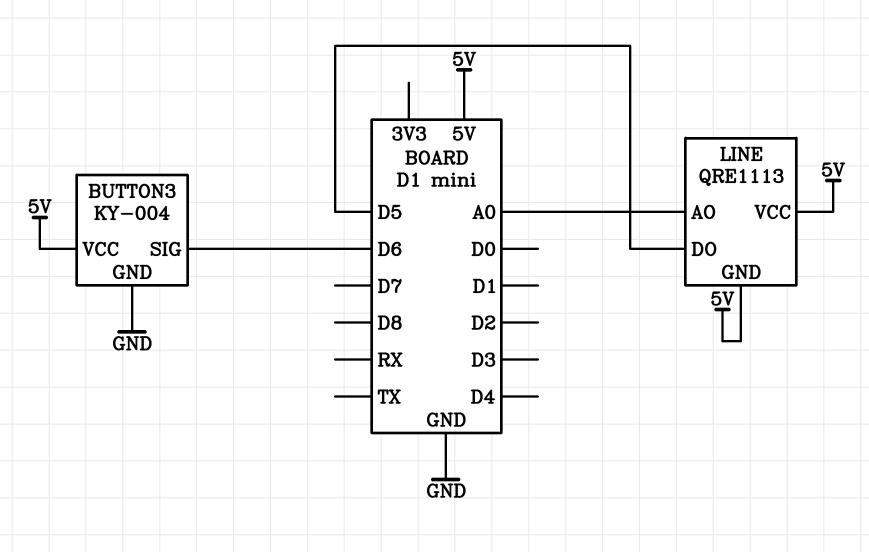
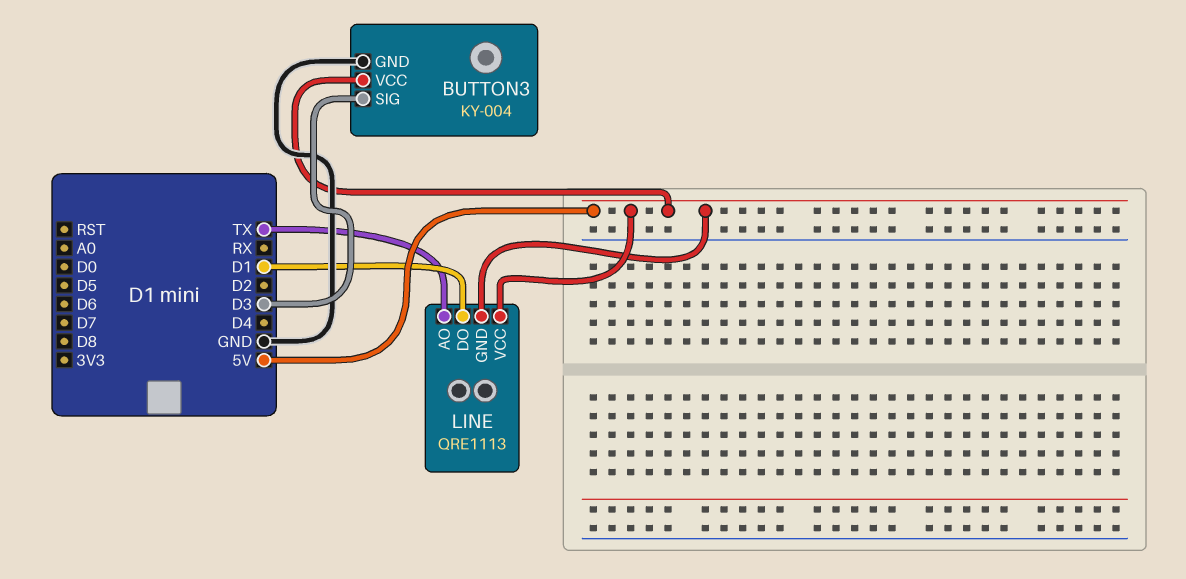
BUTTON3 pin SIG: D6 -> D3
LINE pin AO: A0 -> TX
LINE pin DO: D5 -> D1

